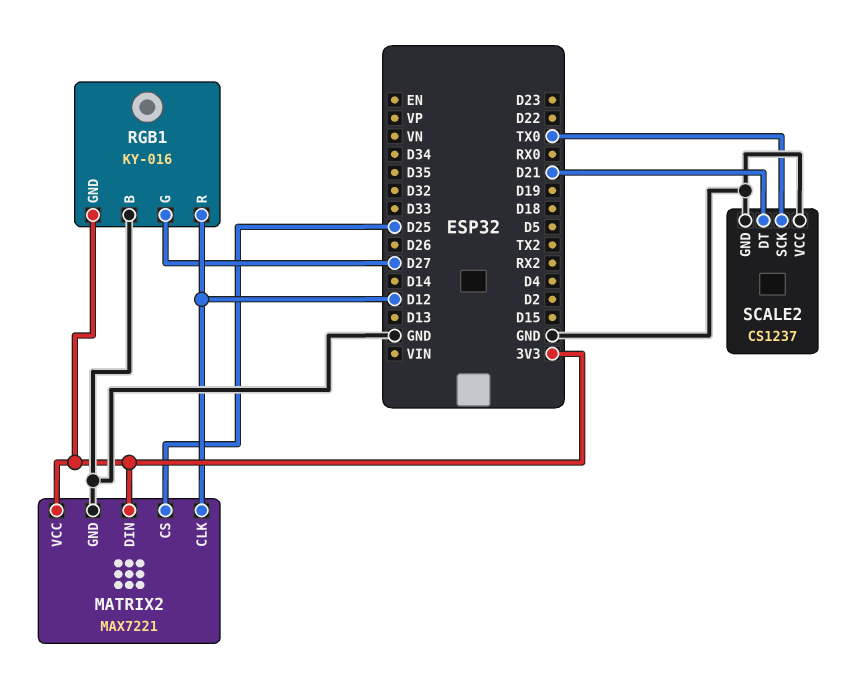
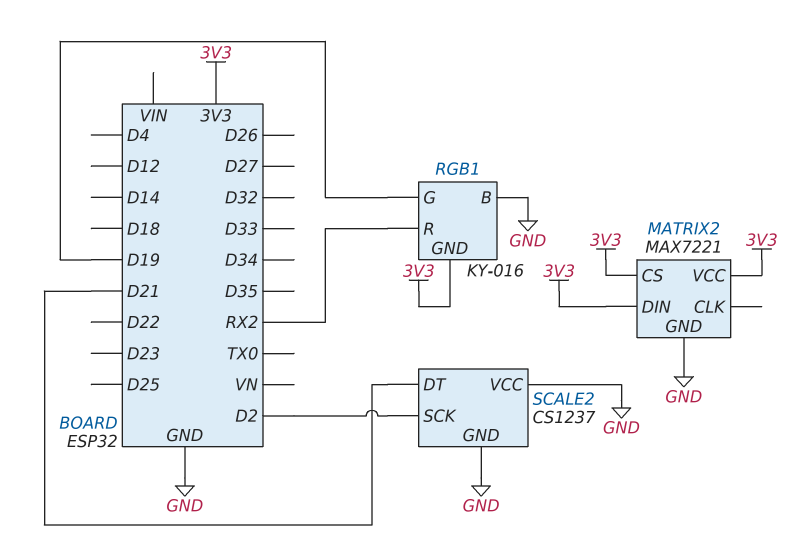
MATRIX2 pin CLK: D12 -> none
MATRIX2 pin CS: D25 -> 3V3
RGB1 pin G: D27 -> D19
RGB1 pin R: D12 -> RX2
SCALE2 pin SCK: TX0 -> D2

